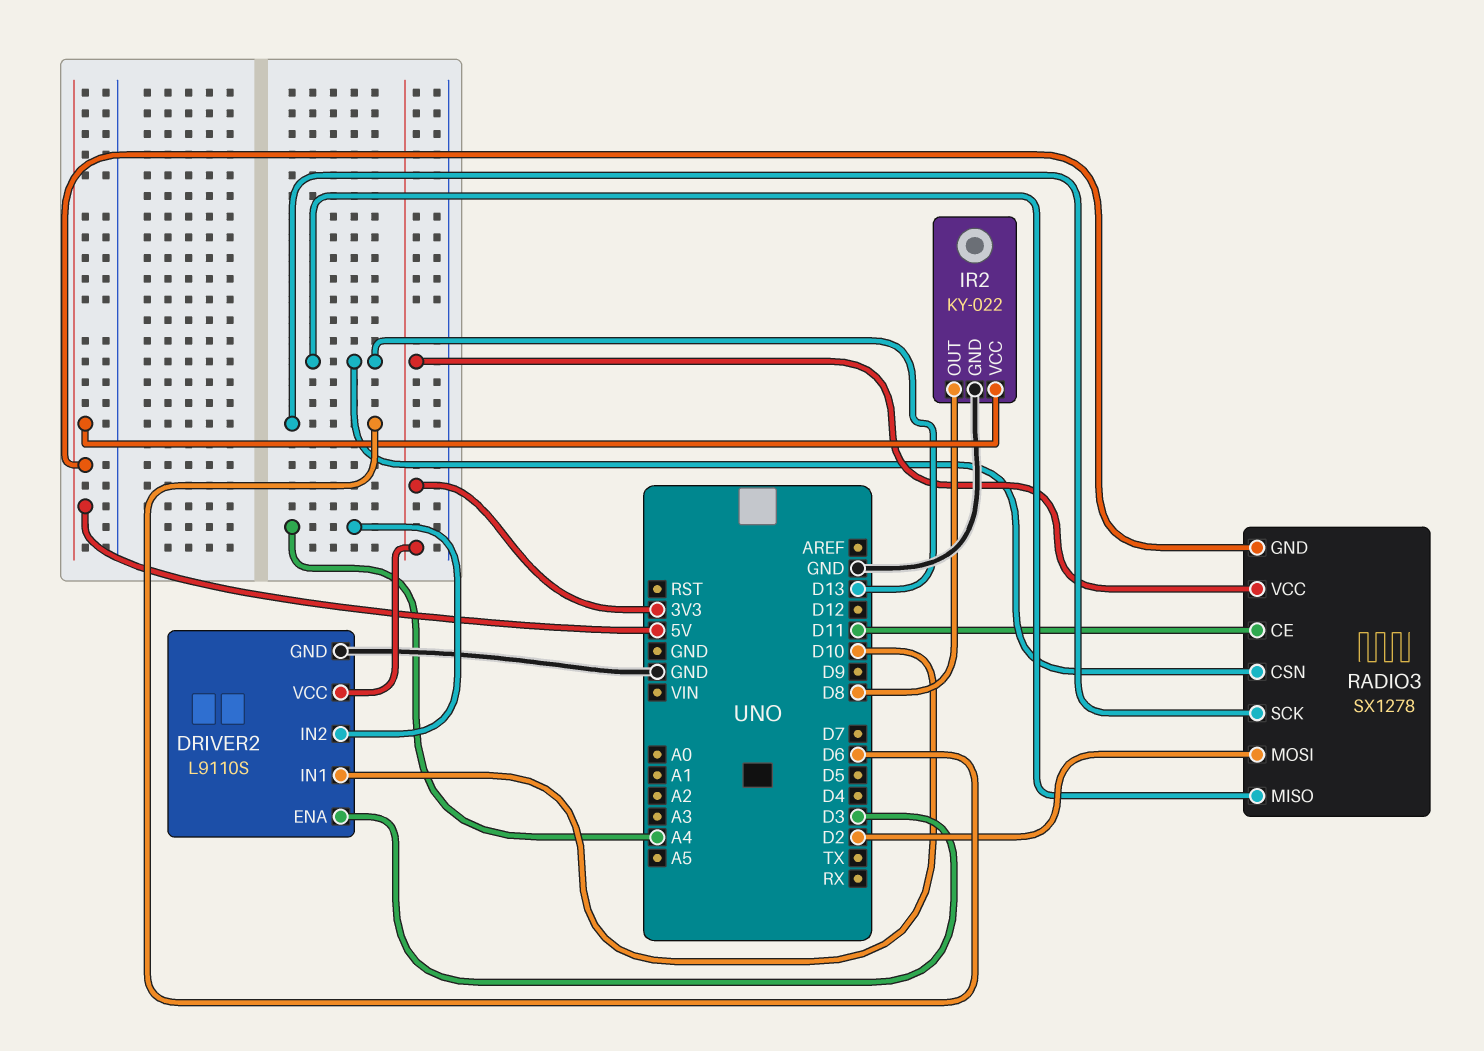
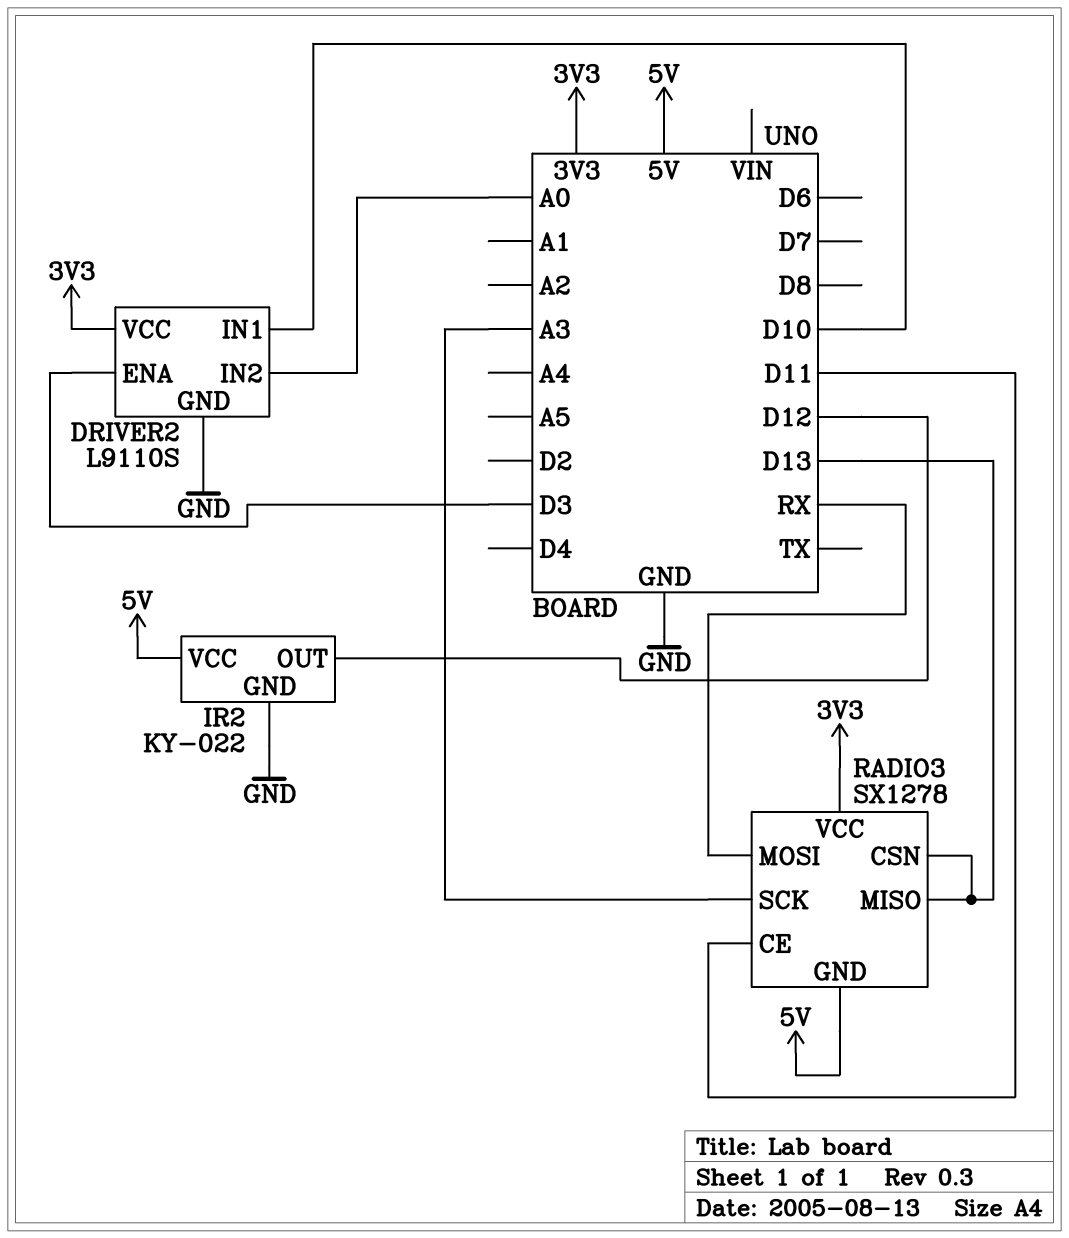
DRIVER2 pin IN2: A4 -> A0
IR2 pin OUT: D8 -> D12
RADIO3 pin MOSI: D2 -> RX
RADIO3 pin SCK: D6 -> A3

